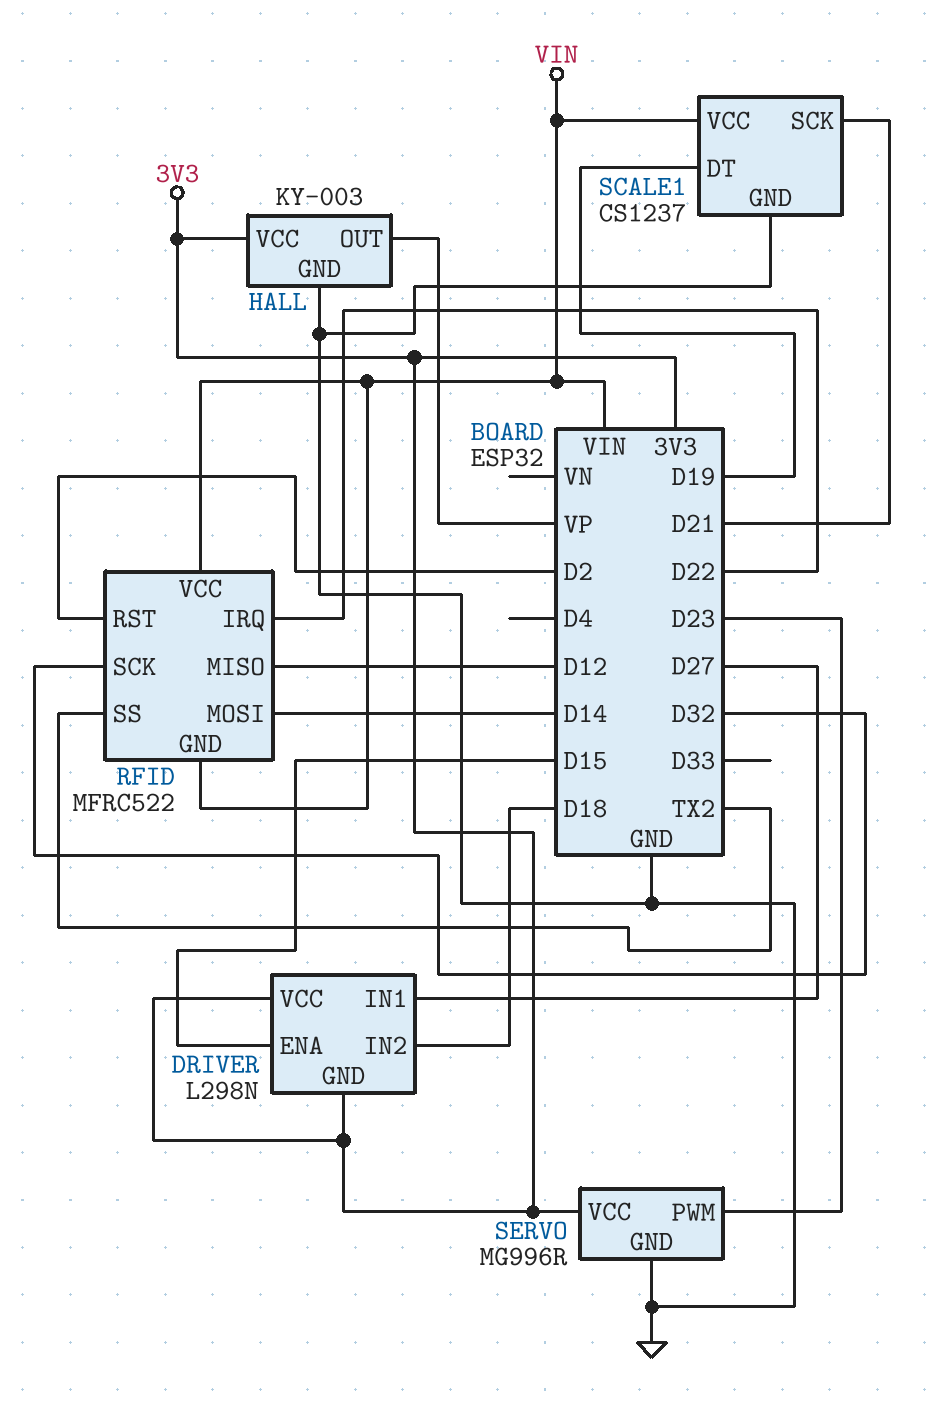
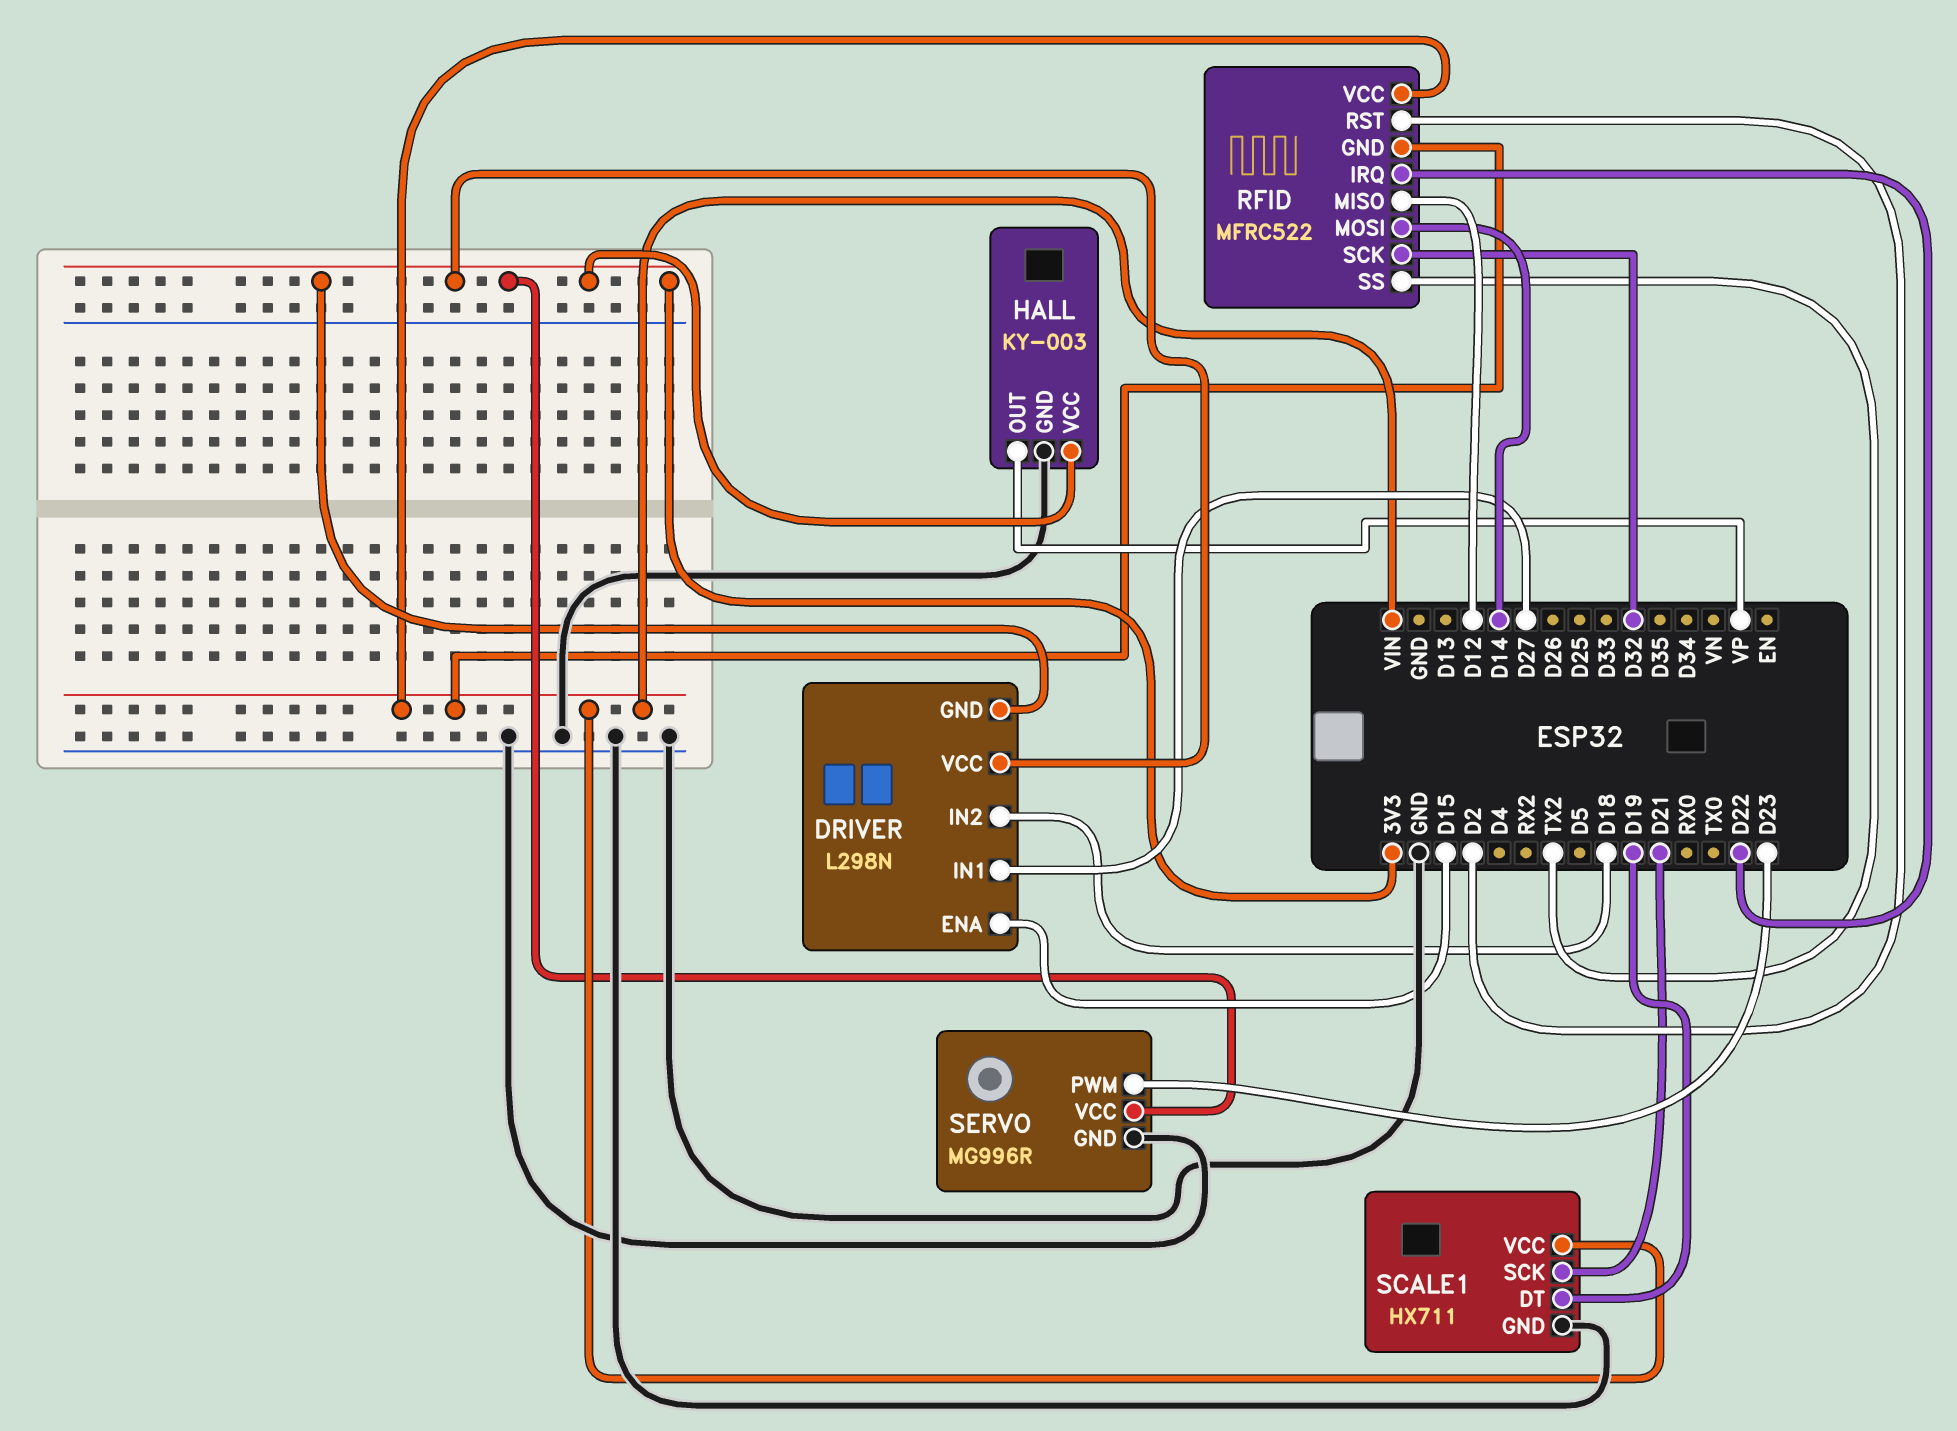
SCALE1: CS1237 -> HX711

